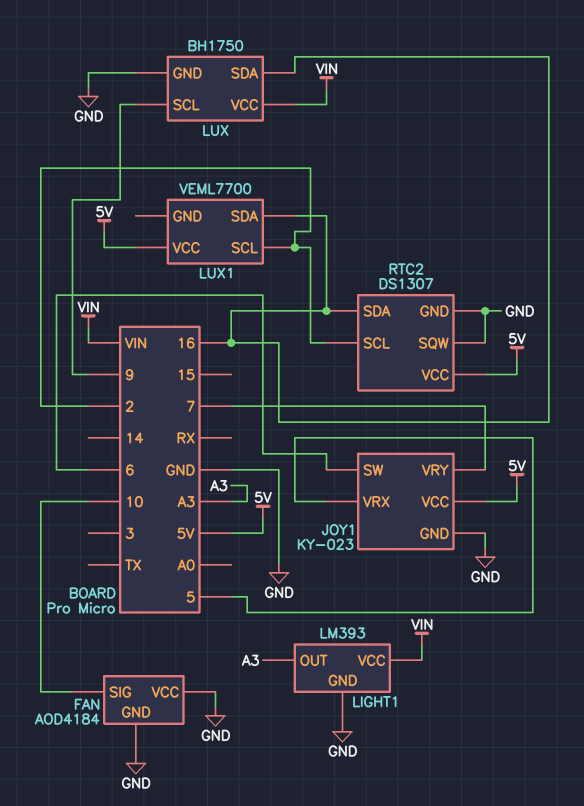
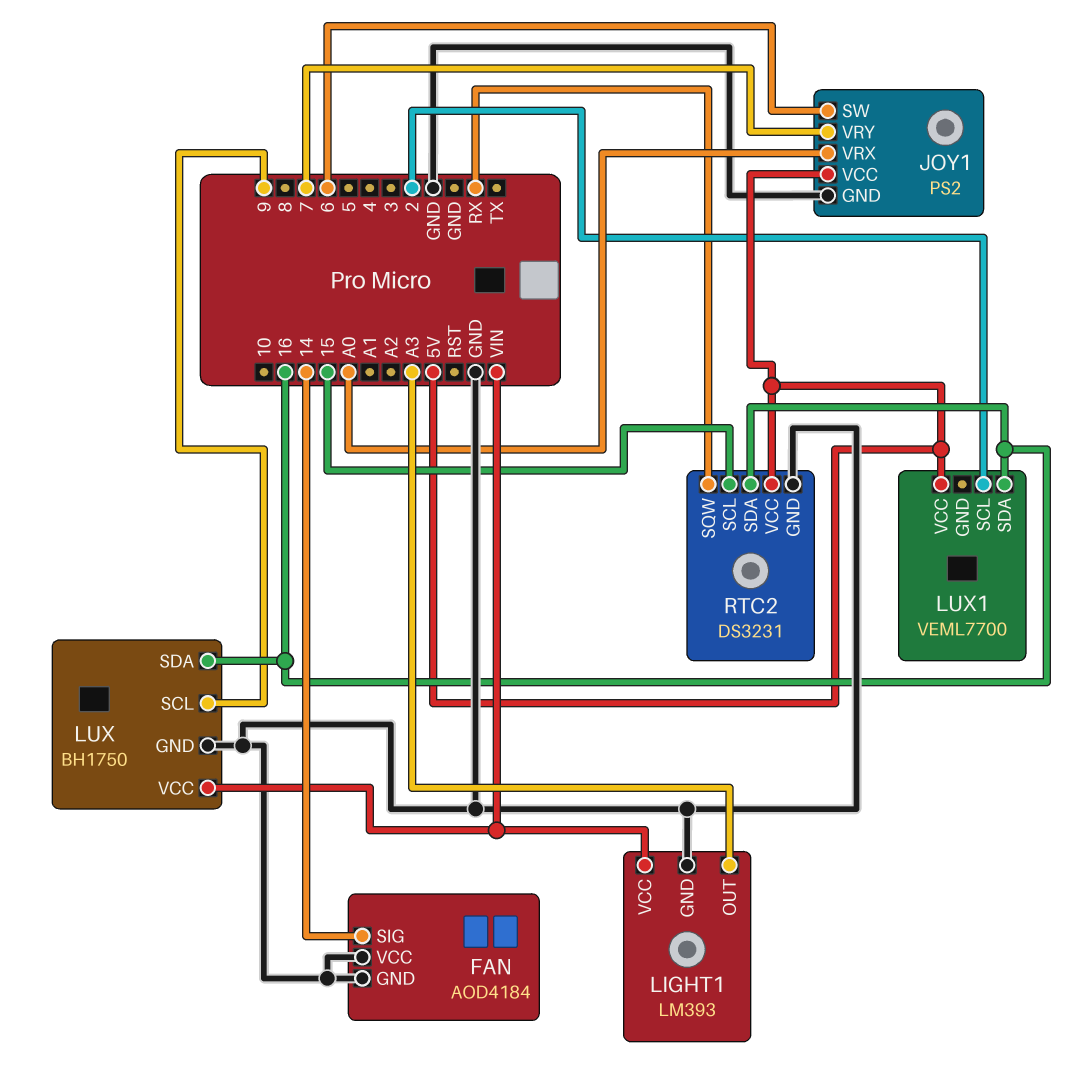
FAN pin SIG: 10 -> 14
JOY1: KY-023 -> PS2
JOY1 pin VRX: 5 -> A0
RTC2: DS1307 -> DS3231
RTC2 pin SCL: 2 -> 15
RTC2 pin SQW: GND -> RX

